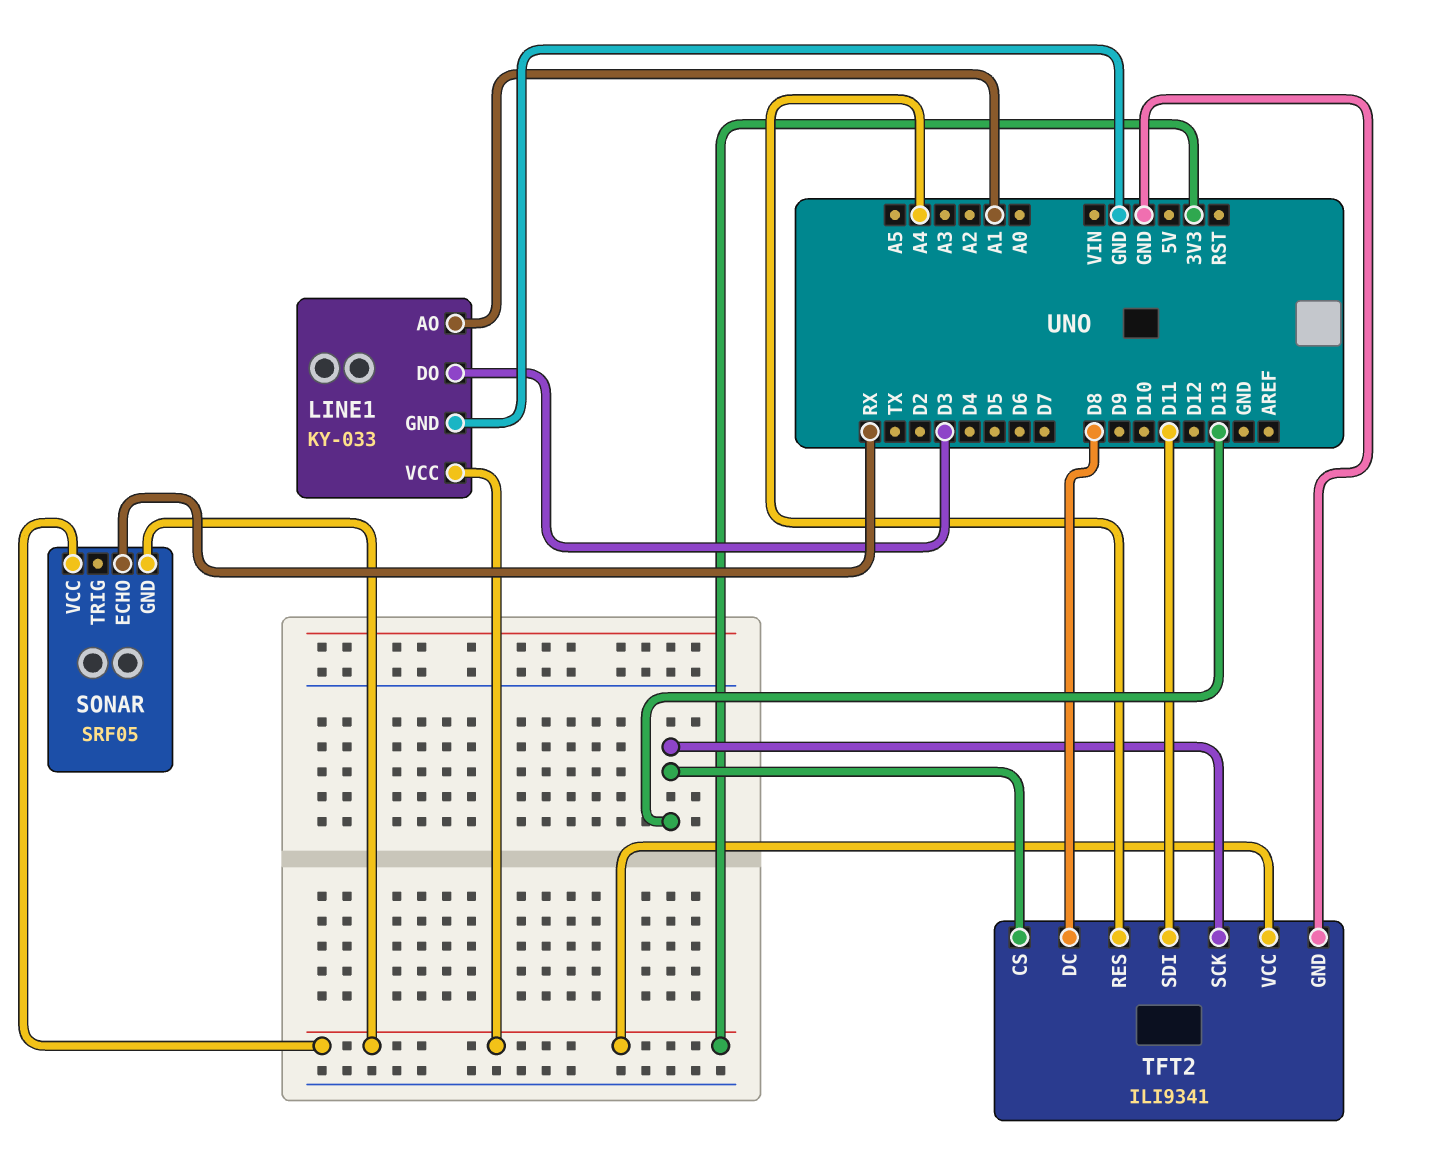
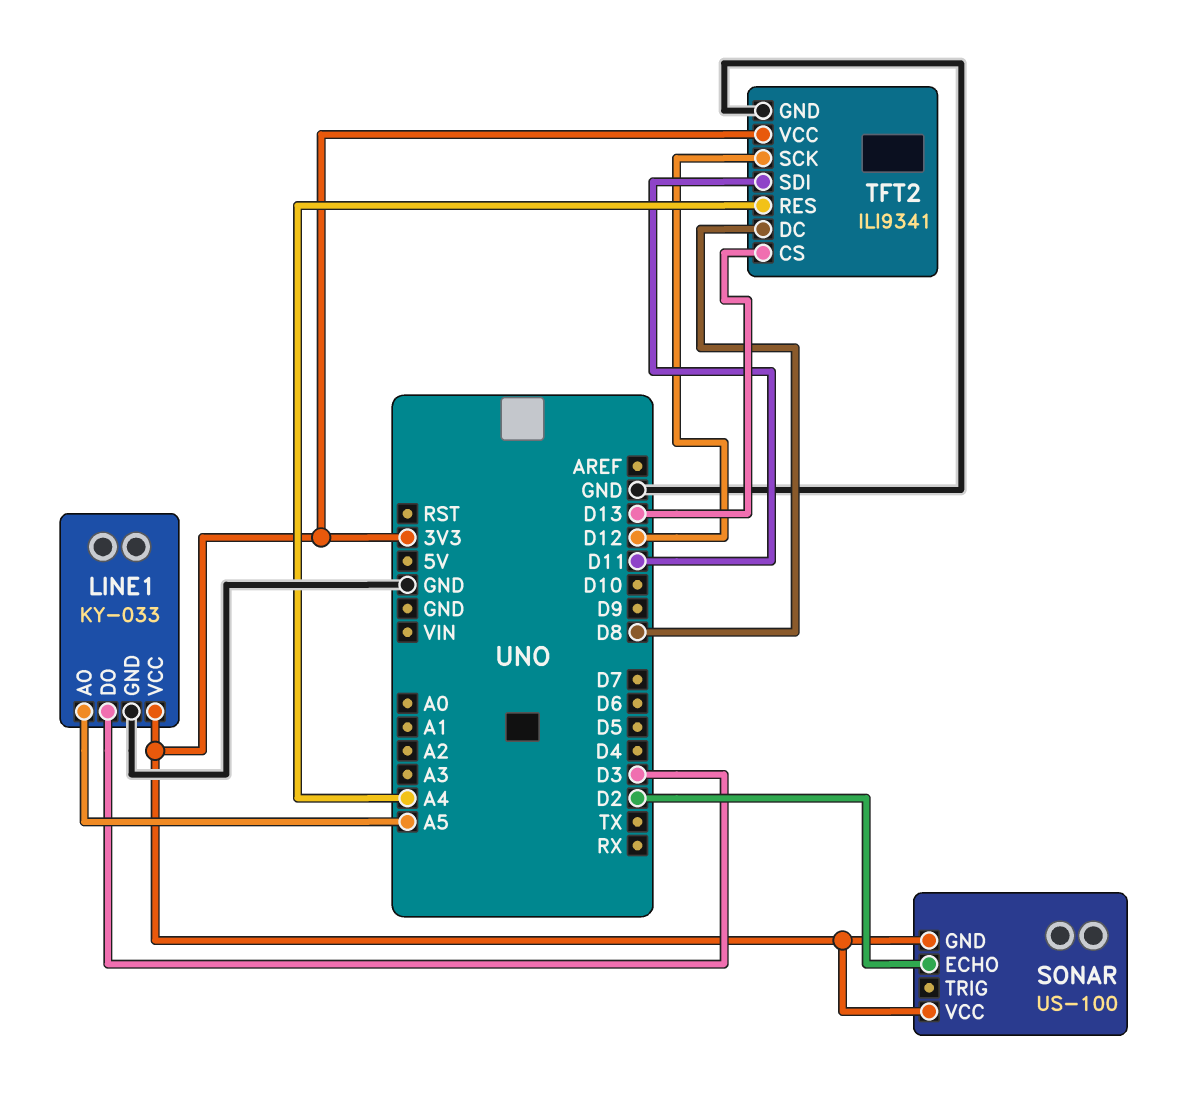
LINE1 pin AO: A1 -> A5
SONAR: SRF05 -> US-100
SONAR pin ECHO: RX -> D2
TFT2 pin SCK: D13 -> D12

